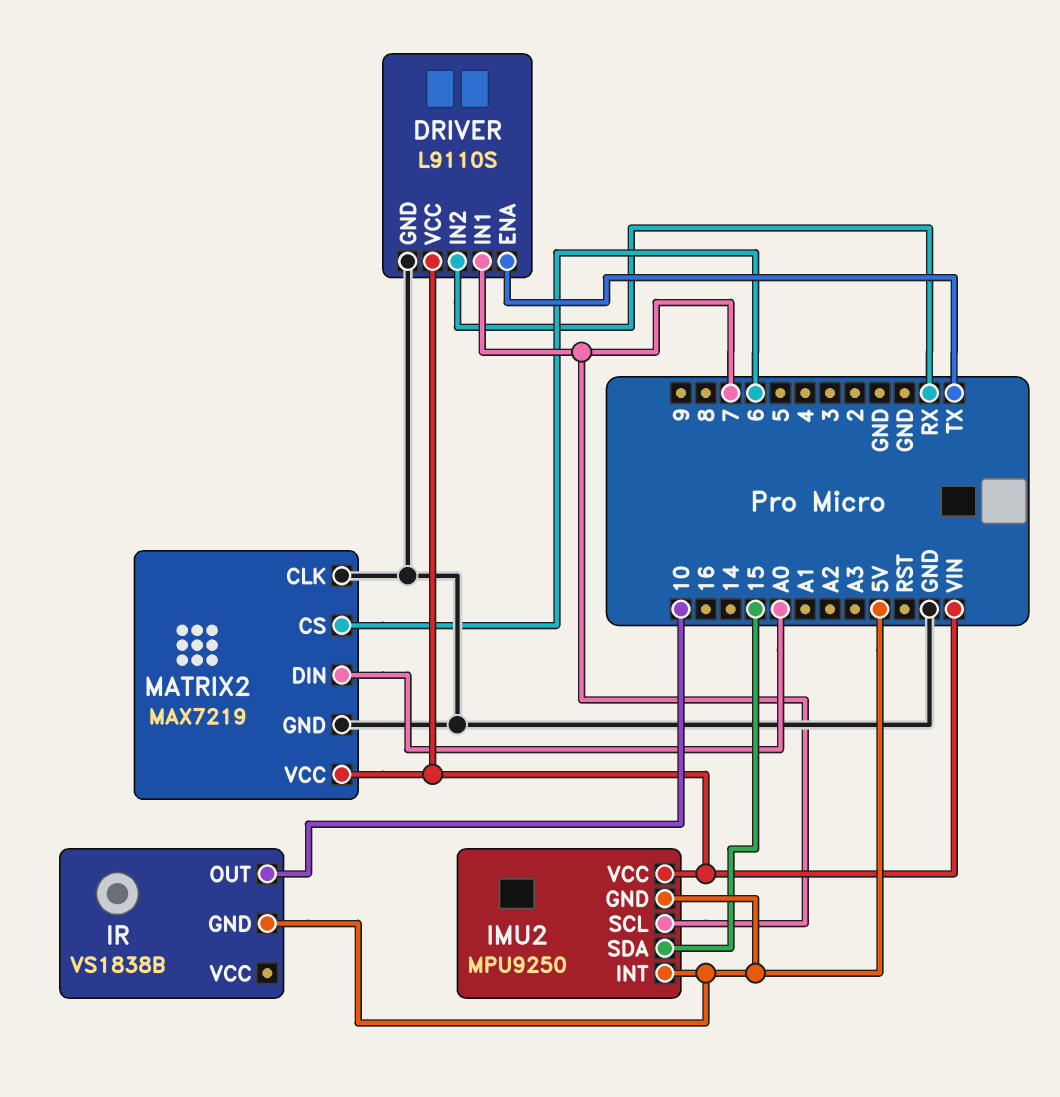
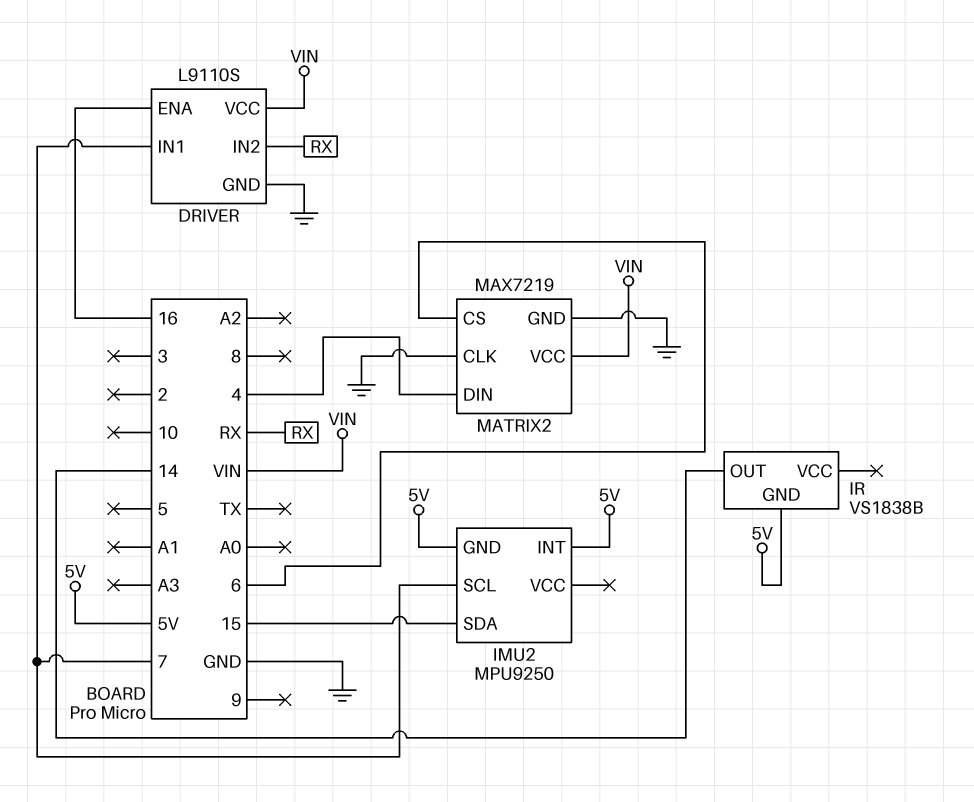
DRIVER pin ENA: TX -> 16
IMU2 pin VCC: VIN -> none
IR pin OUT: 10 -> 14
MATRIX2 pin DIN: A0 -> 4

